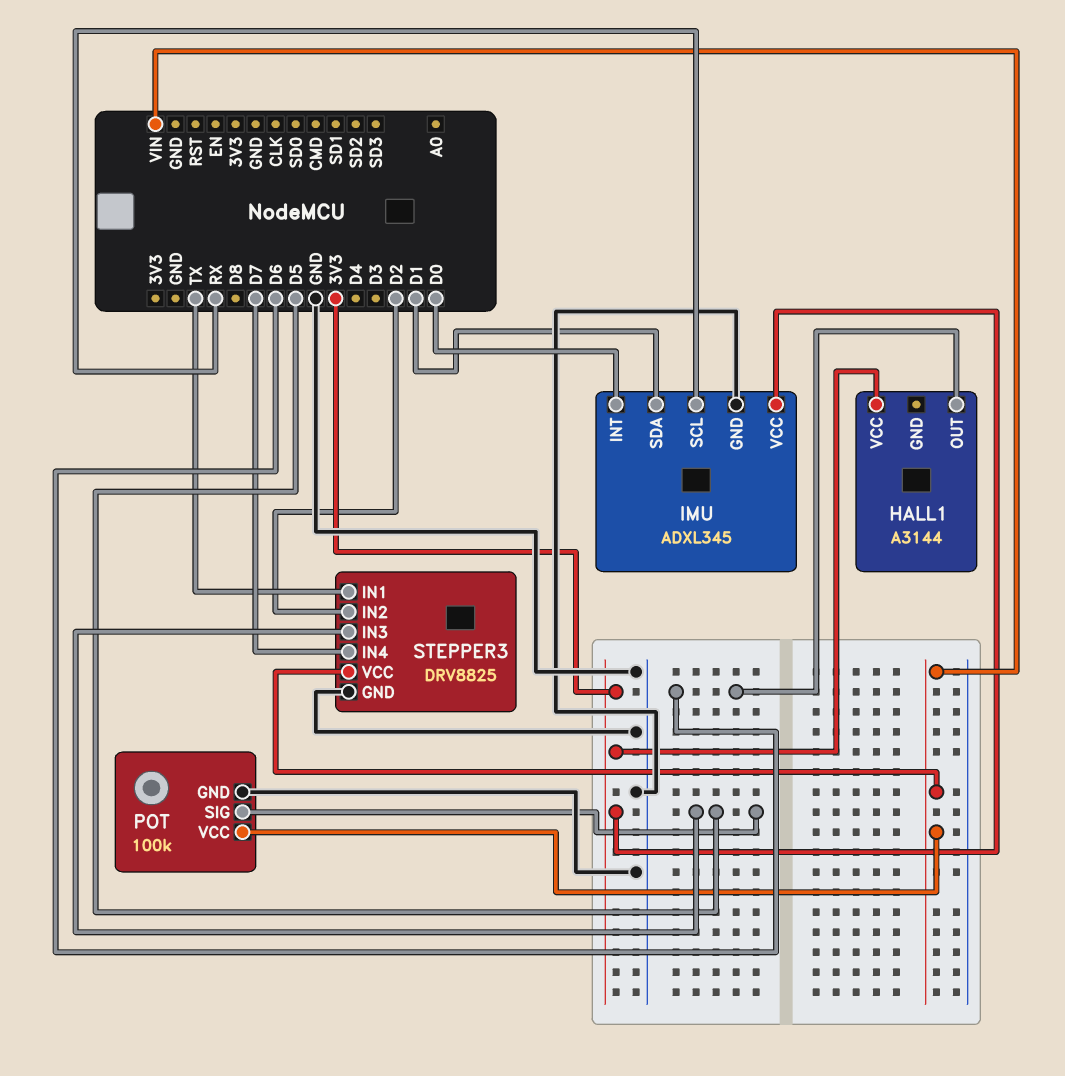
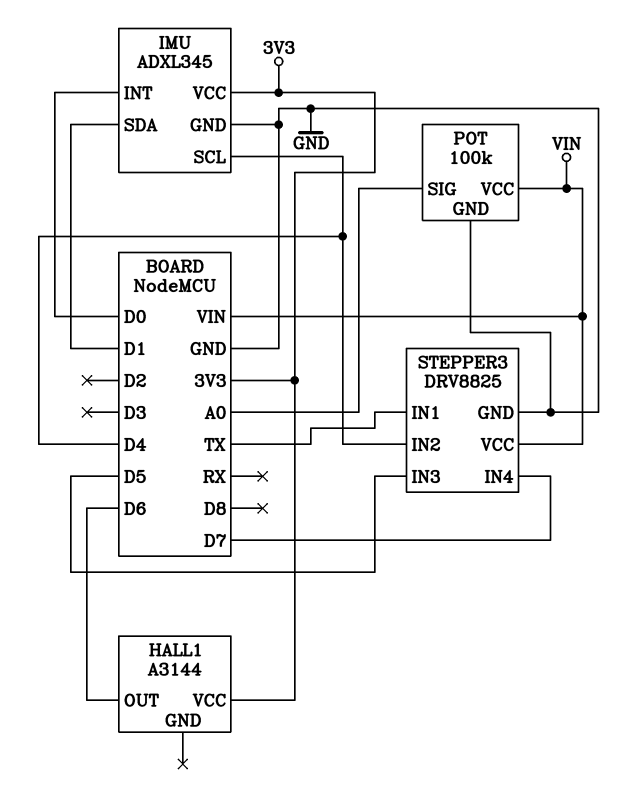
IMU pin SCL: RX -> D4
POT pin SIG: D5 -> A0
STEPPER3 pin IN2: D2 -> D4

